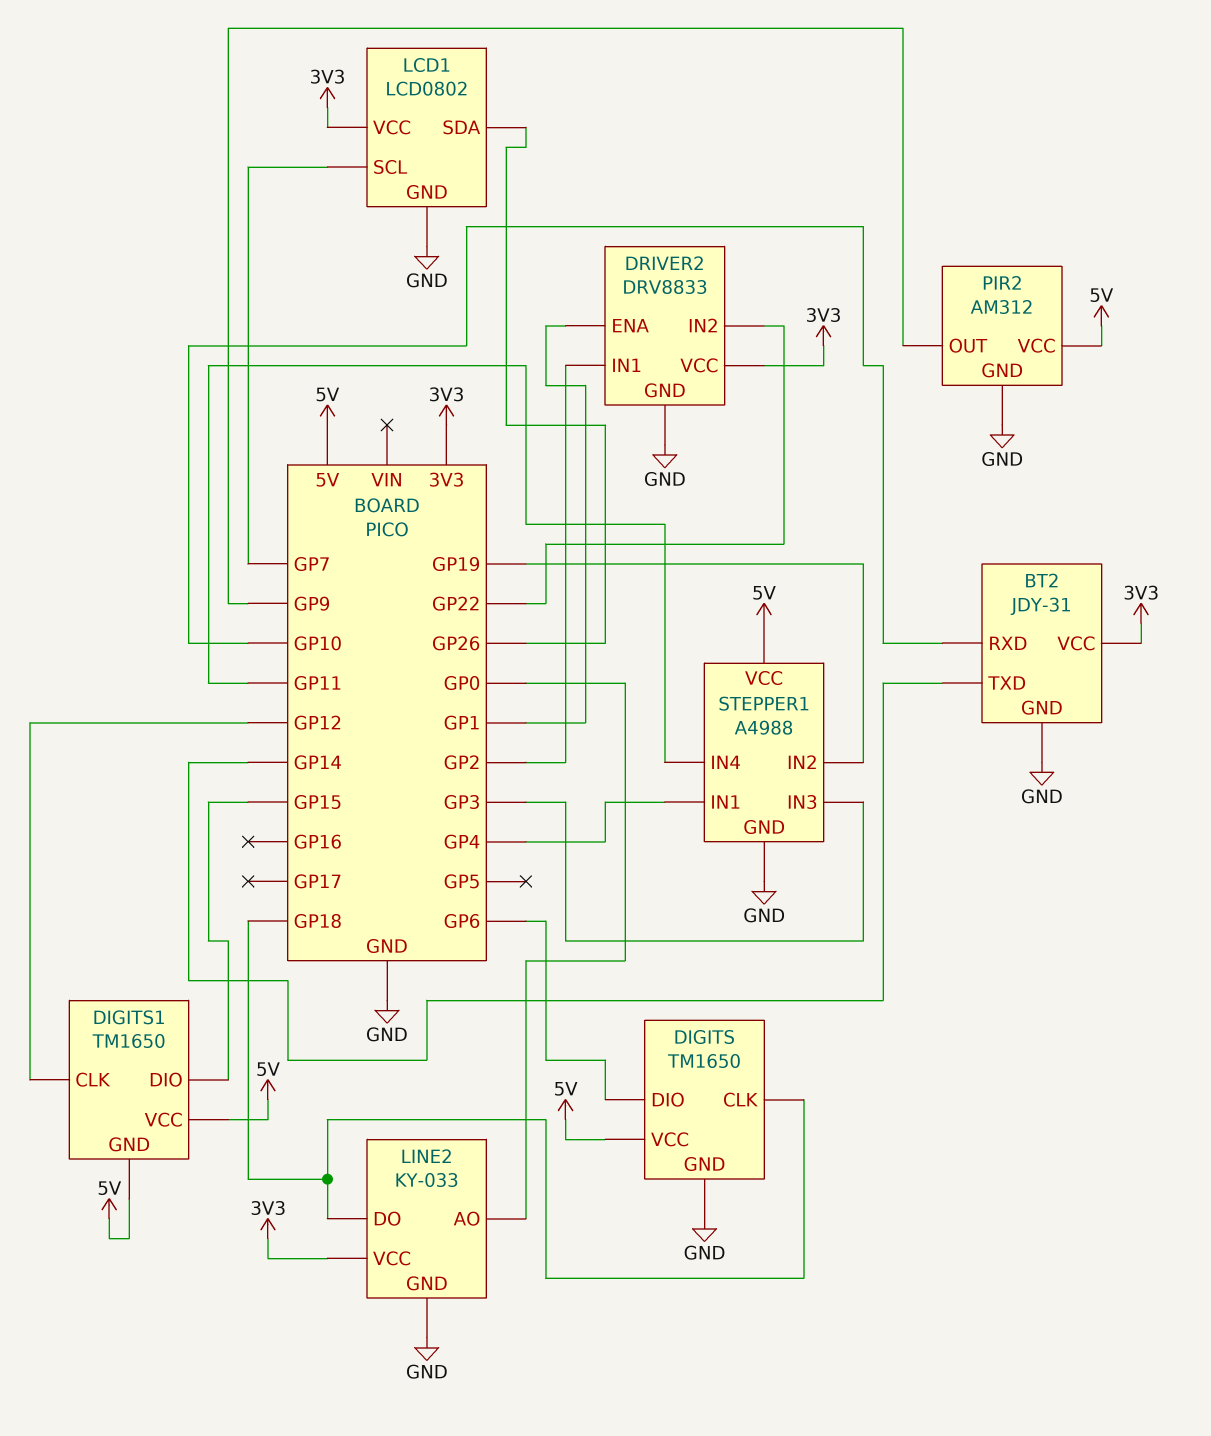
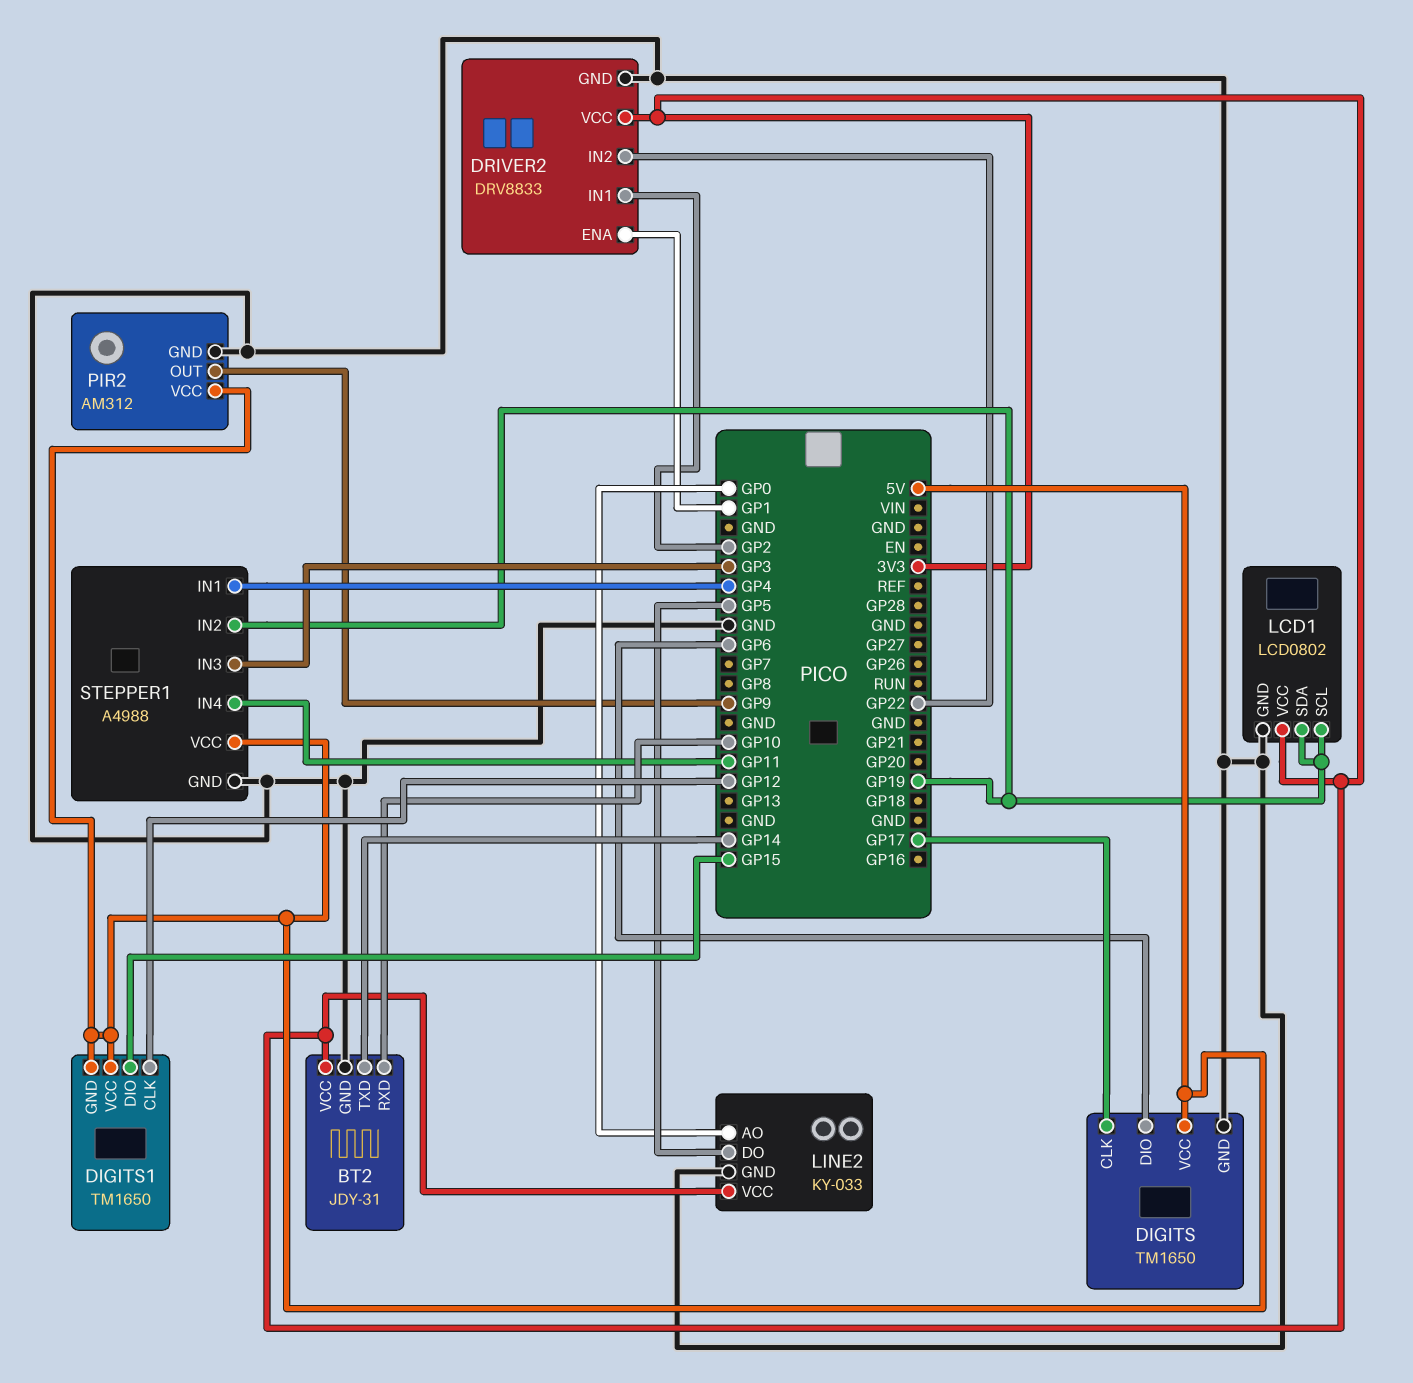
DIGITS pin CLK: GP18 -> GP17
LCD1 pin SCL: GP7 -> GP19
LCD1 pin SDA: GP26 -> GP19
LINE2 pin DO: GP18 -> GP5

